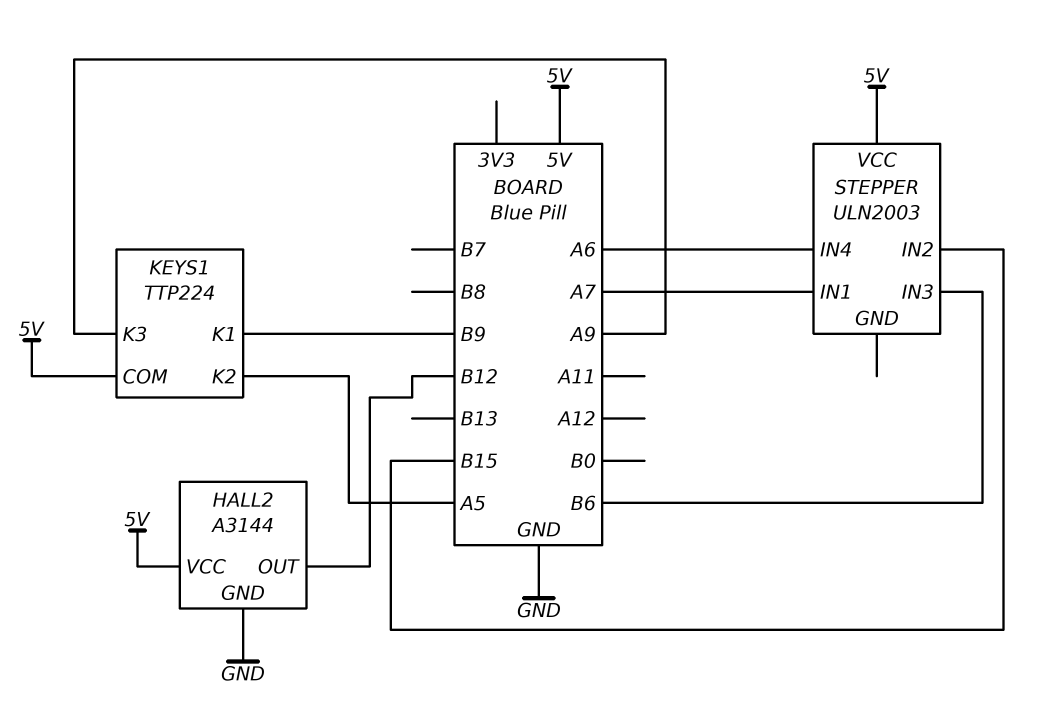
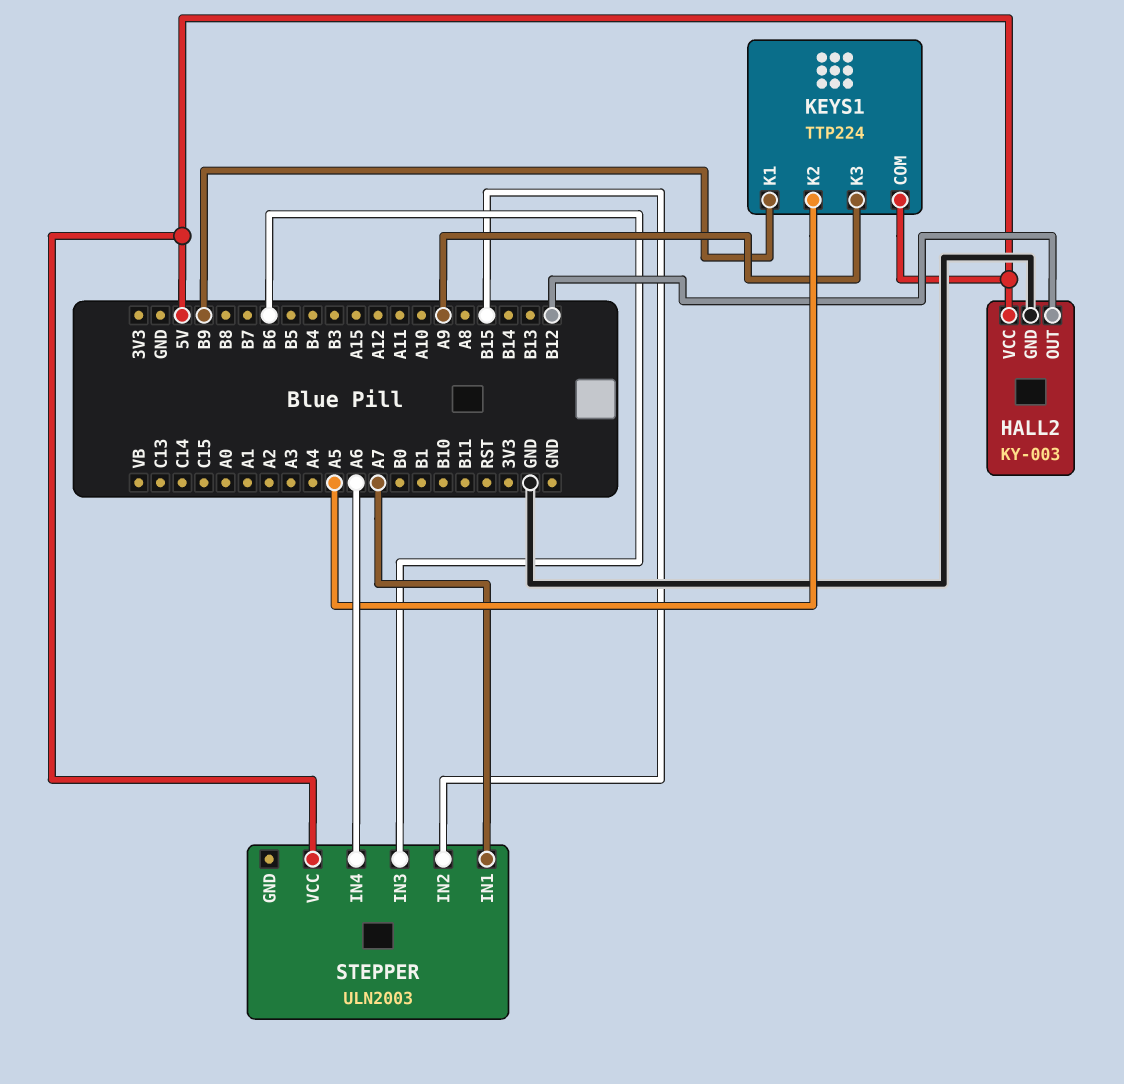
HALL2: A3144 -> KY-003

